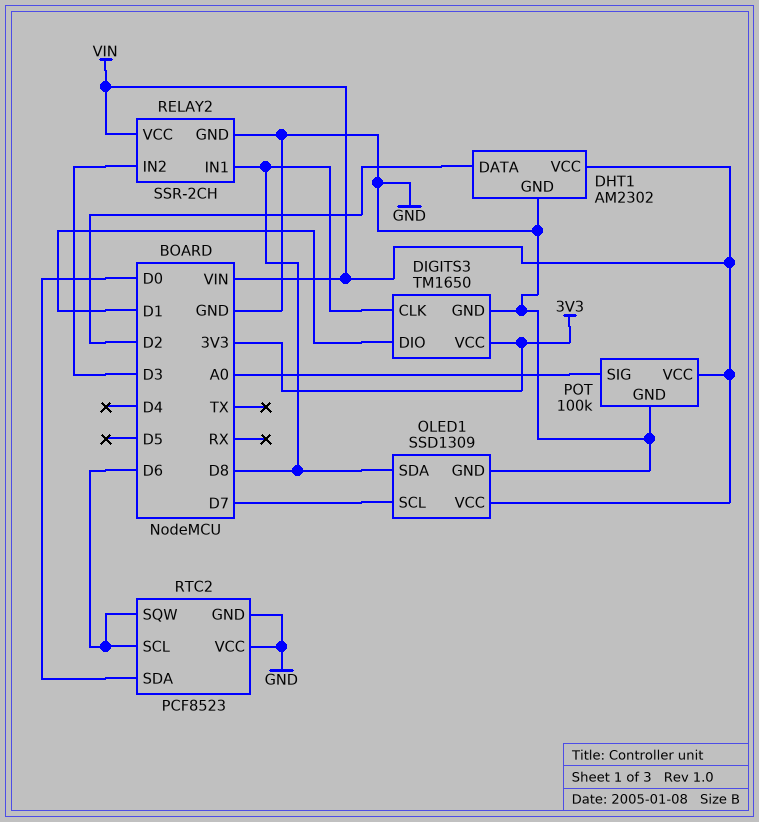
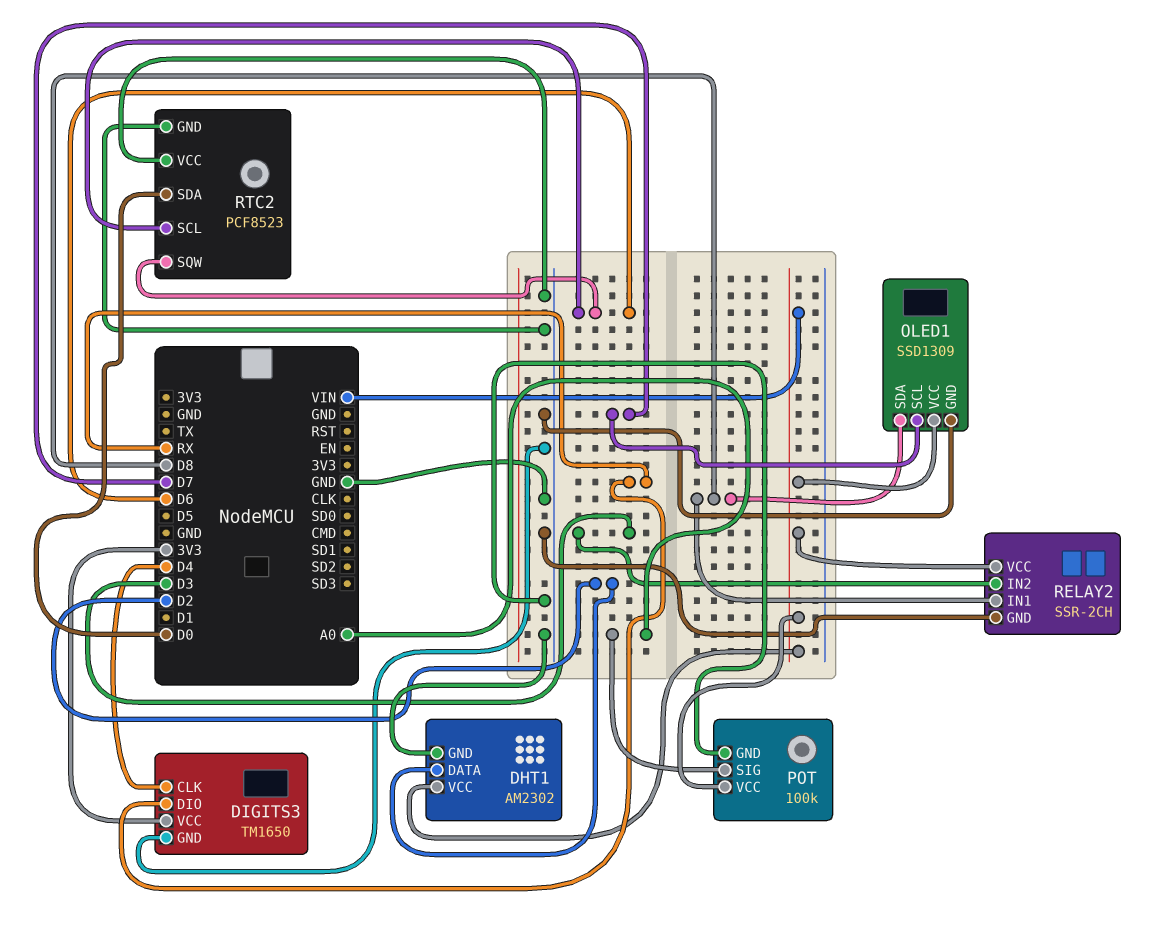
DIGITS3 pin CLK: D8 -> D4
DIGITS3 pin DIO: D1 -> RX

